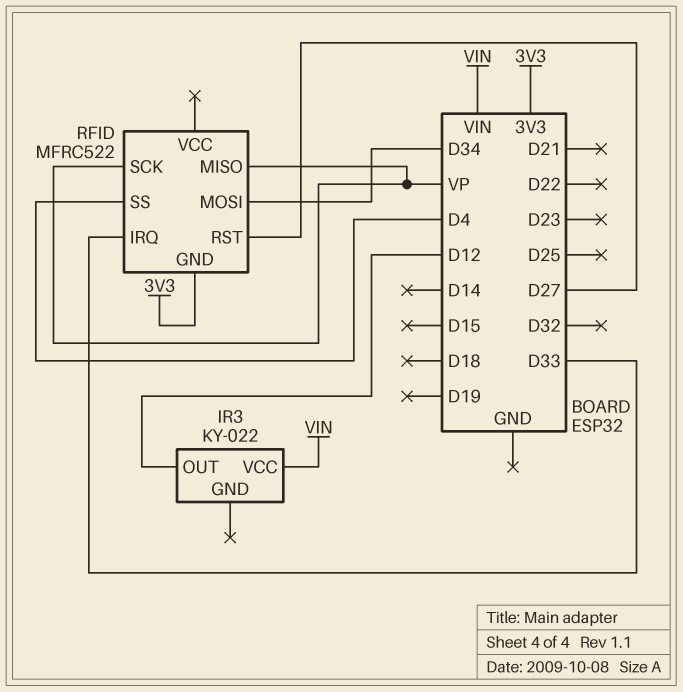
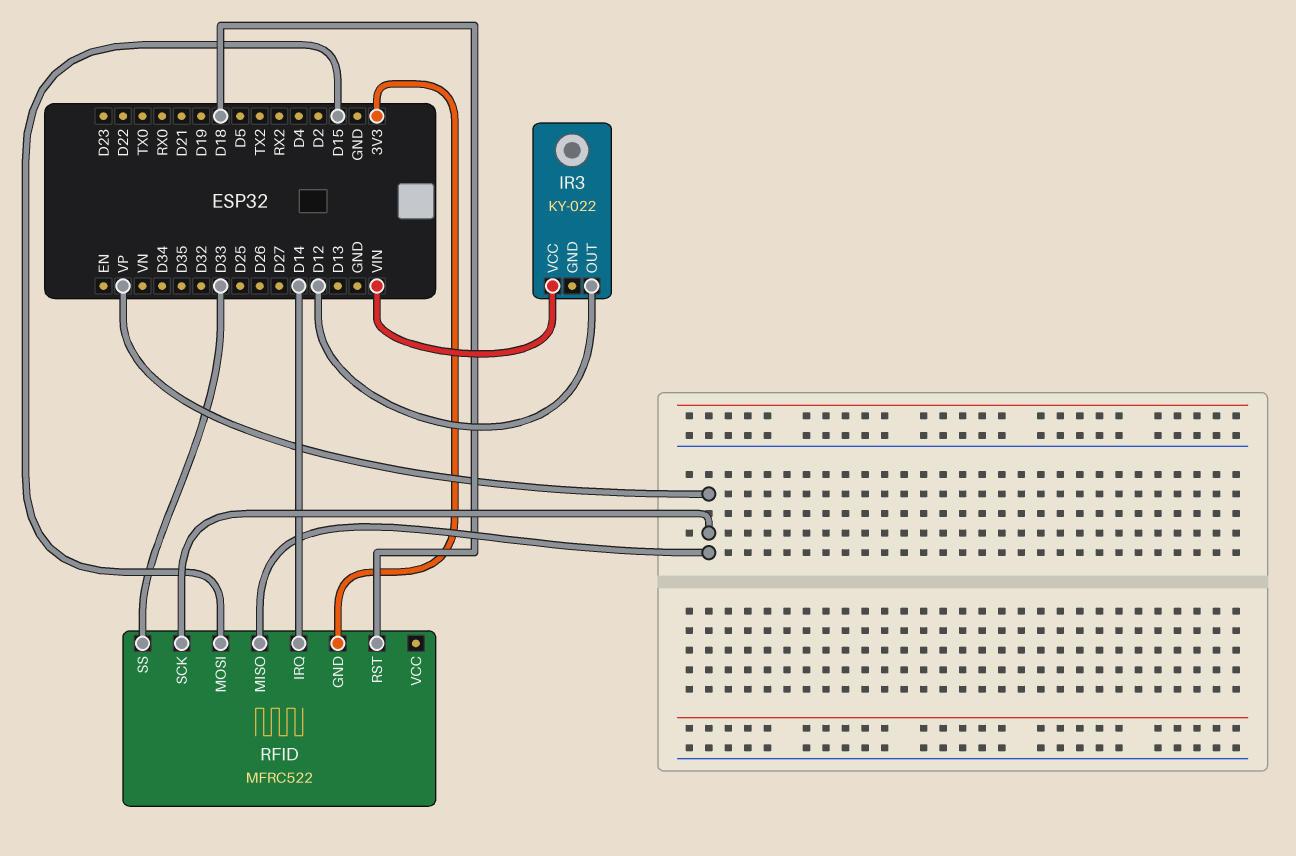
RFID pin IRQ: D33 -> D14
RFID pin MOSI: D34 -> D15
RFID pin RST: D27 -> D18
RFID pin SS: D4 -> D33

